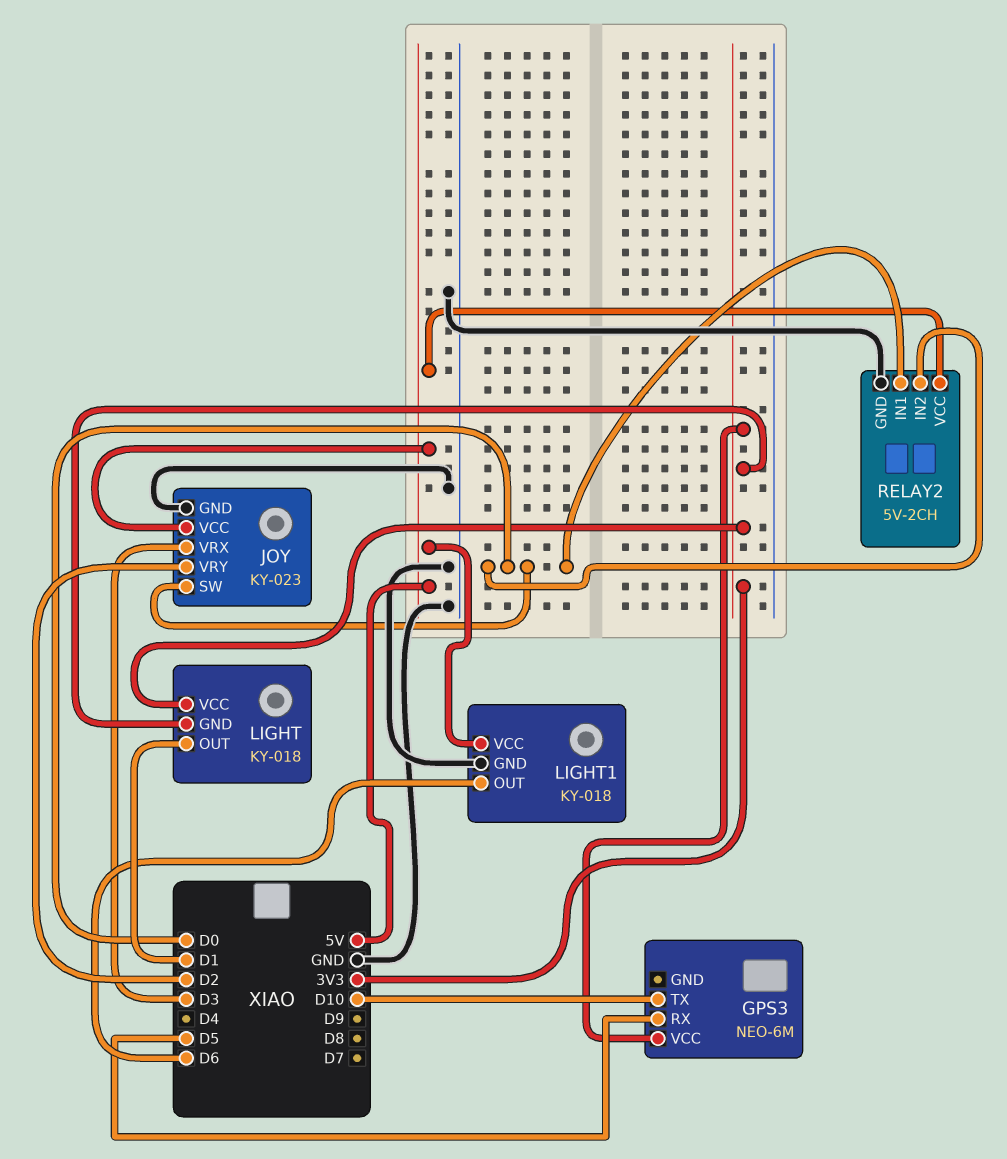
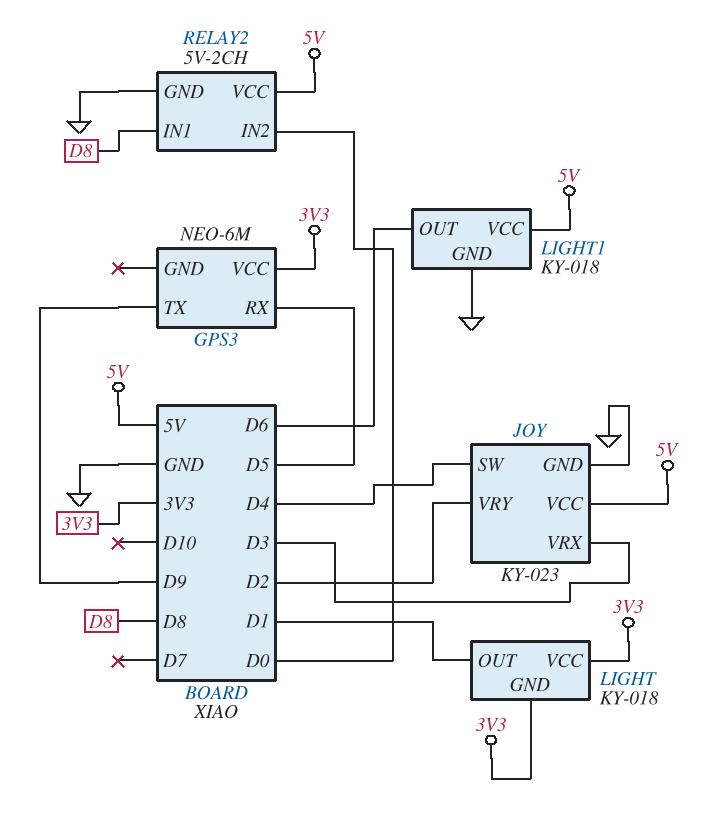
GPS3 pin TX: D10 -> D9
JOY pin SW: D0 -> D4
RELAY2 pin IN1: D0 -> D8

